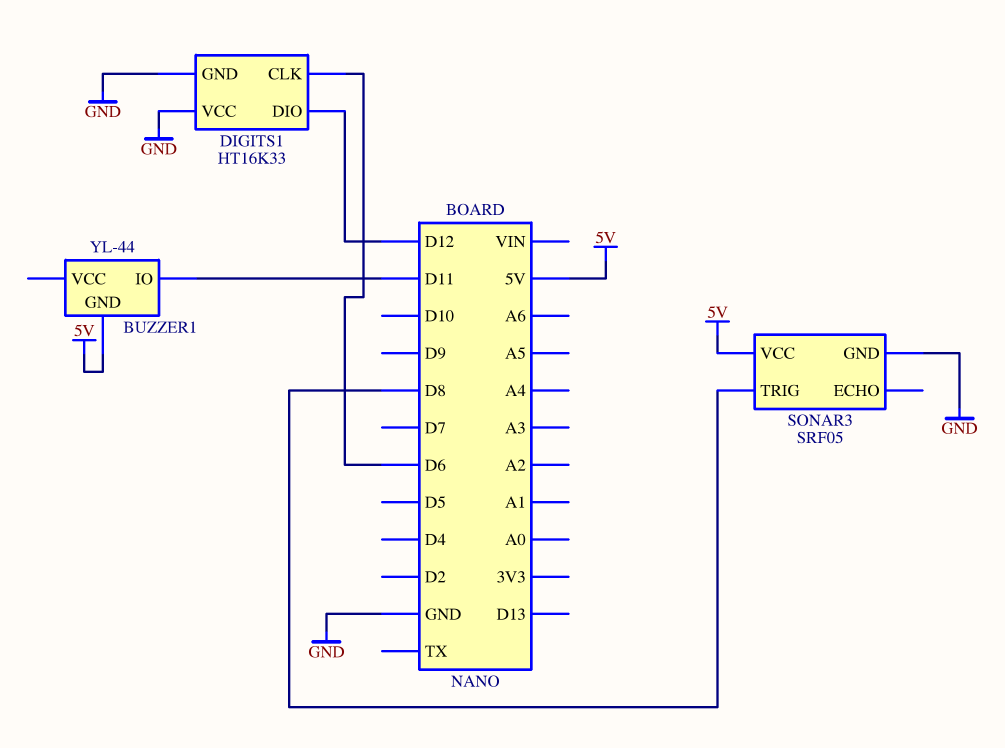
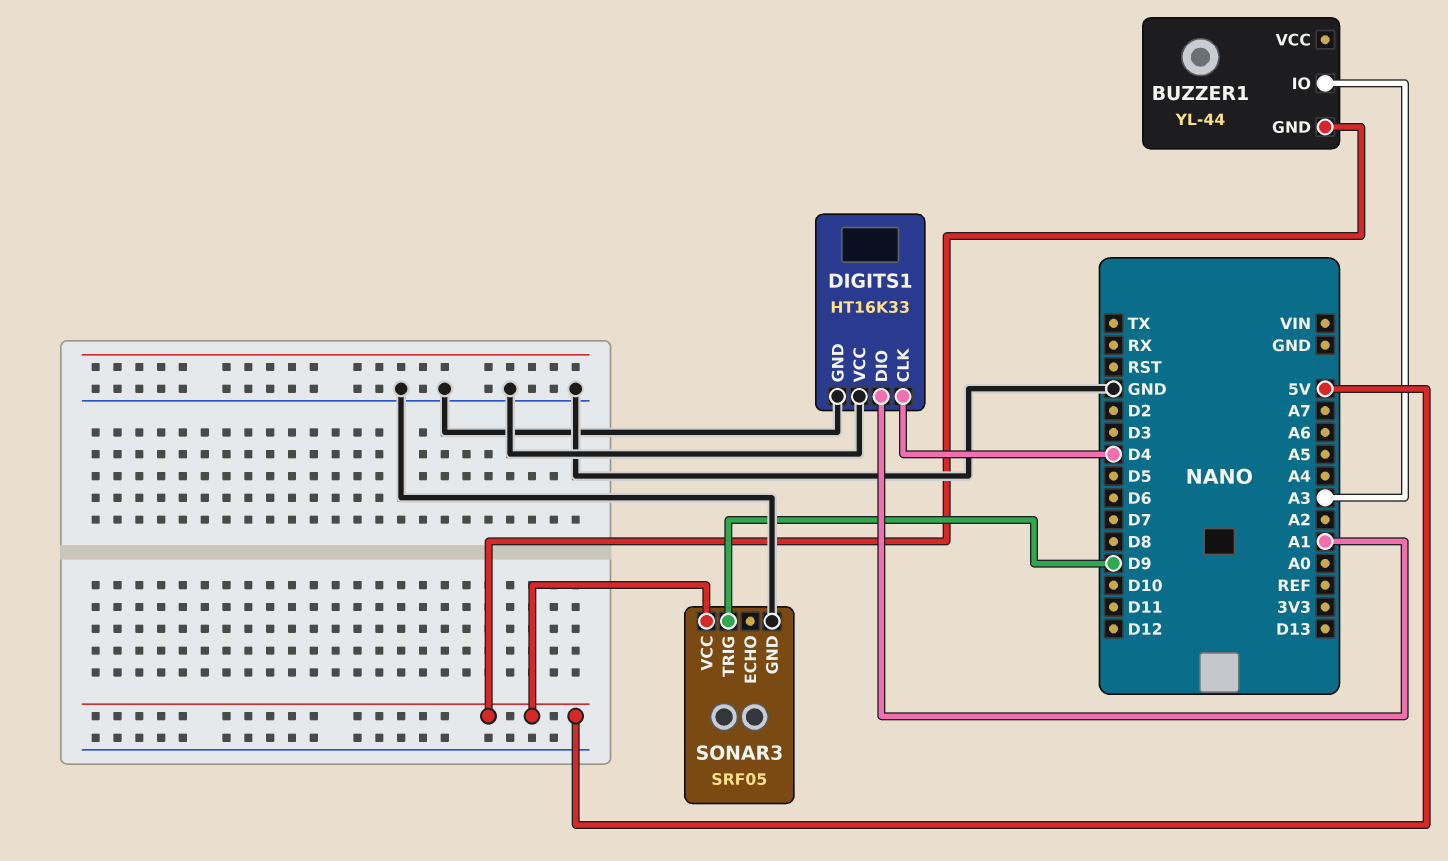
BUZZER1 pin IO: D11 -> A3
DIGITS1 pin CLK: D6 -> D4
DIGITS1 pin DIO: D12 -> A1
SONAR3 pin TRIG: D8 -> D9

